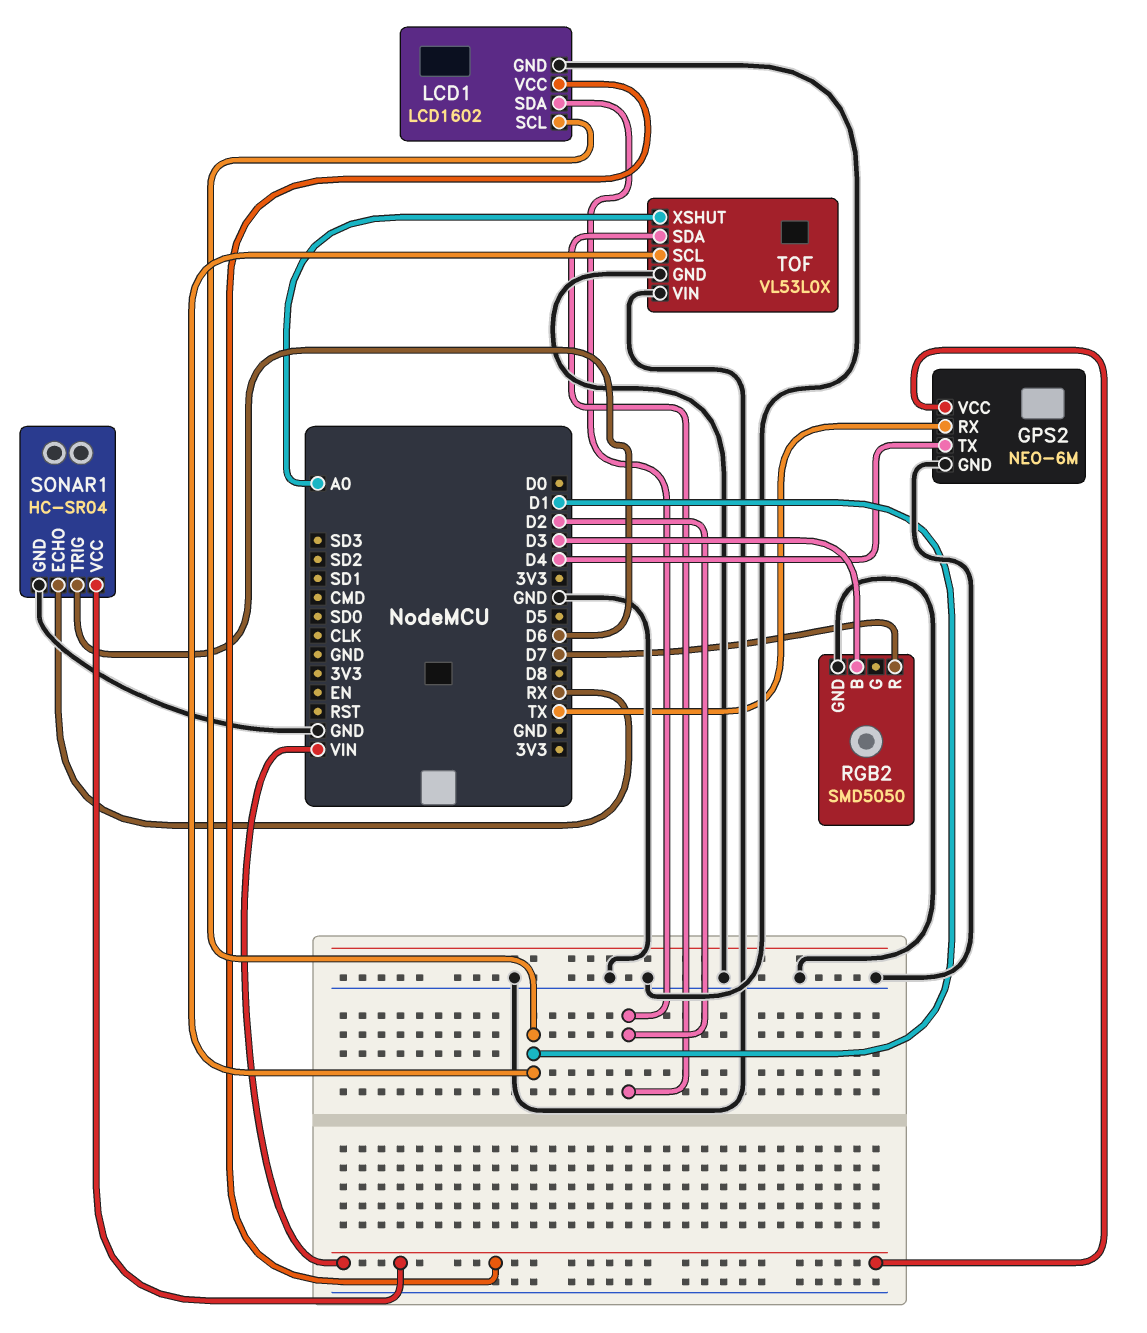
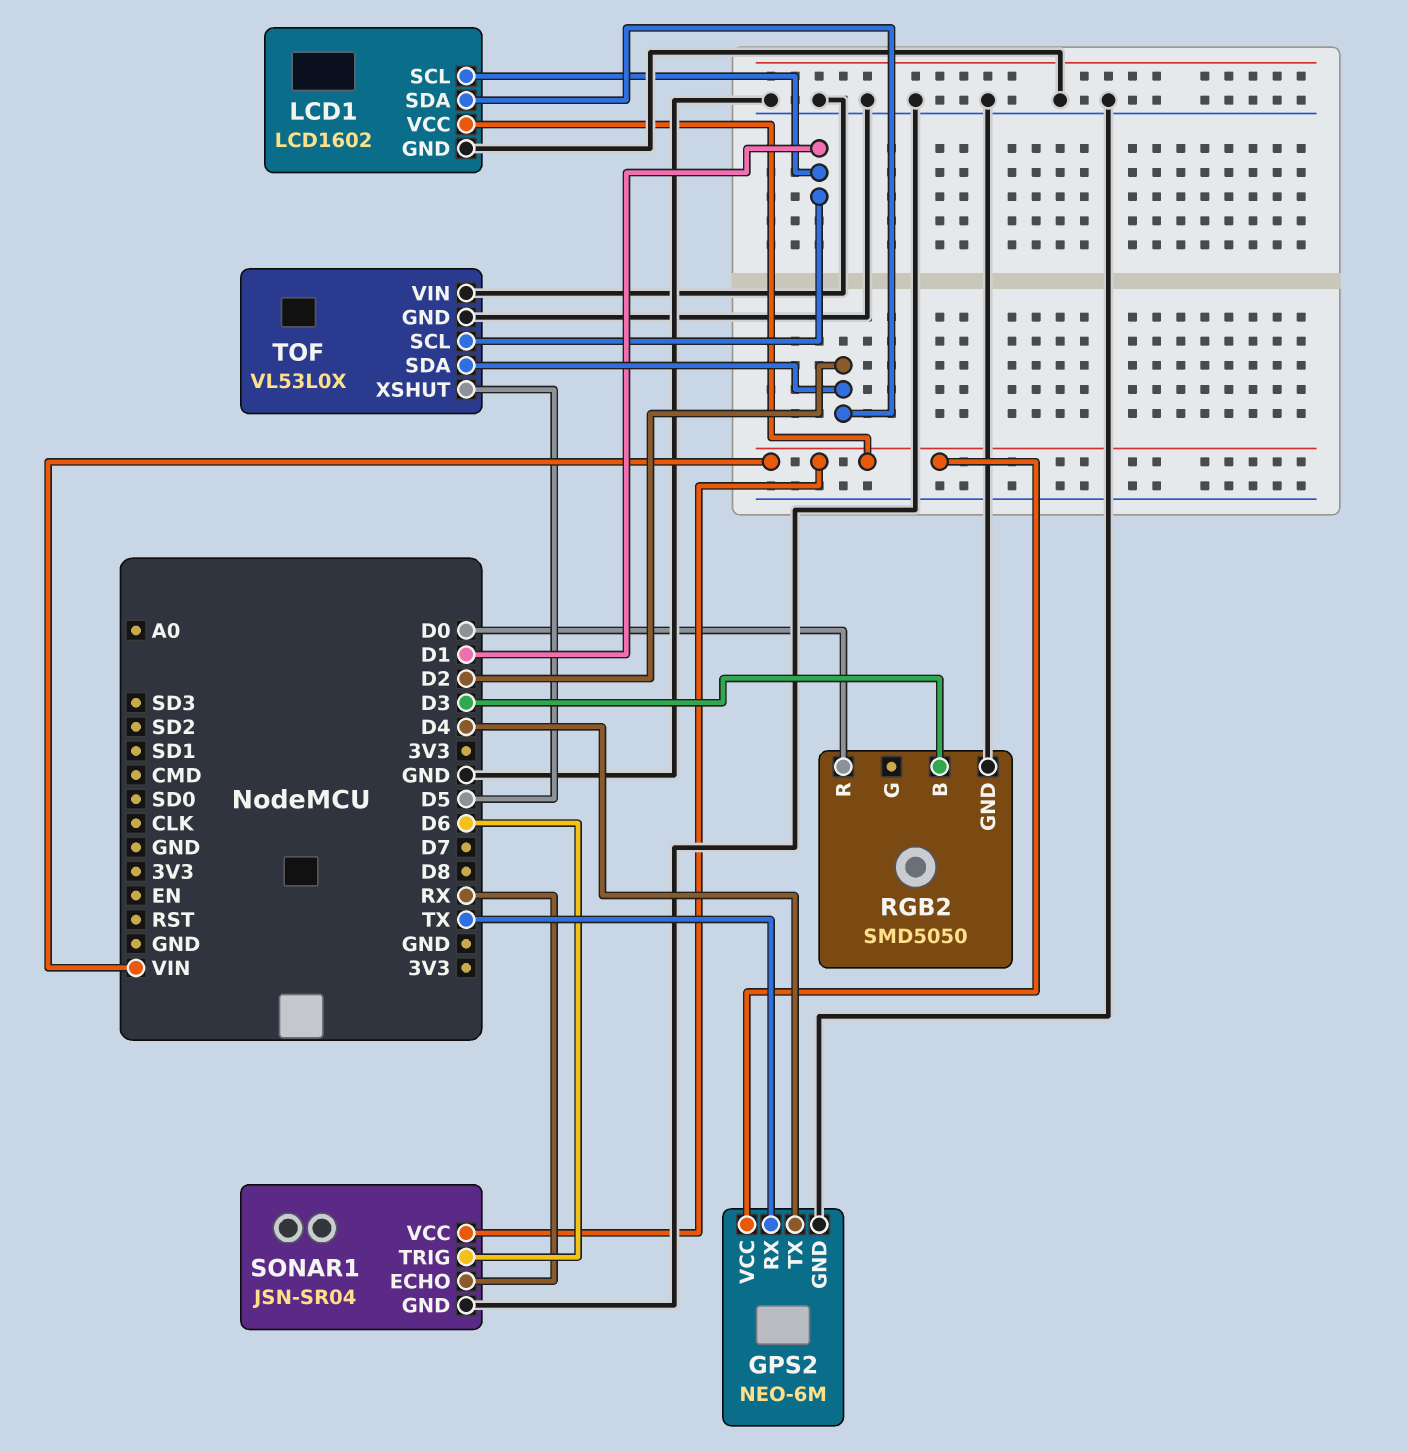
RGB2 pin R: D7 -> D0
SONAR1: HC-SR04 -> JSN-SR04
TOF pin XSHUT: A0 -> D5

